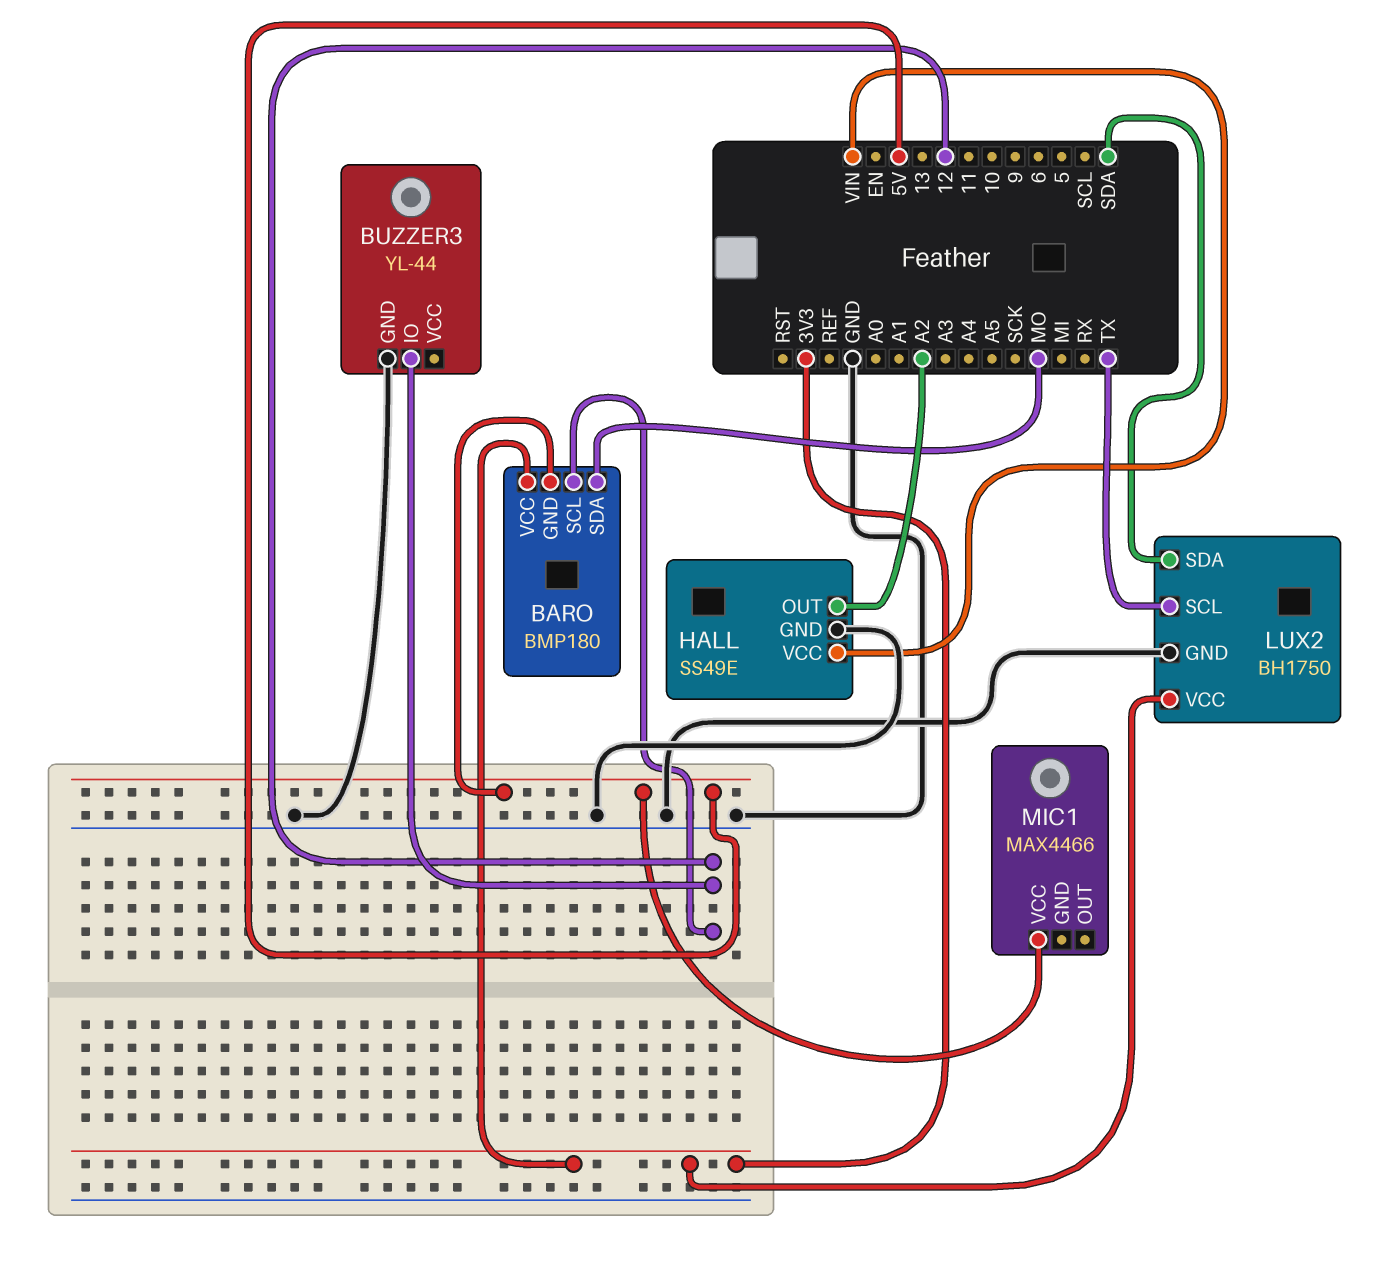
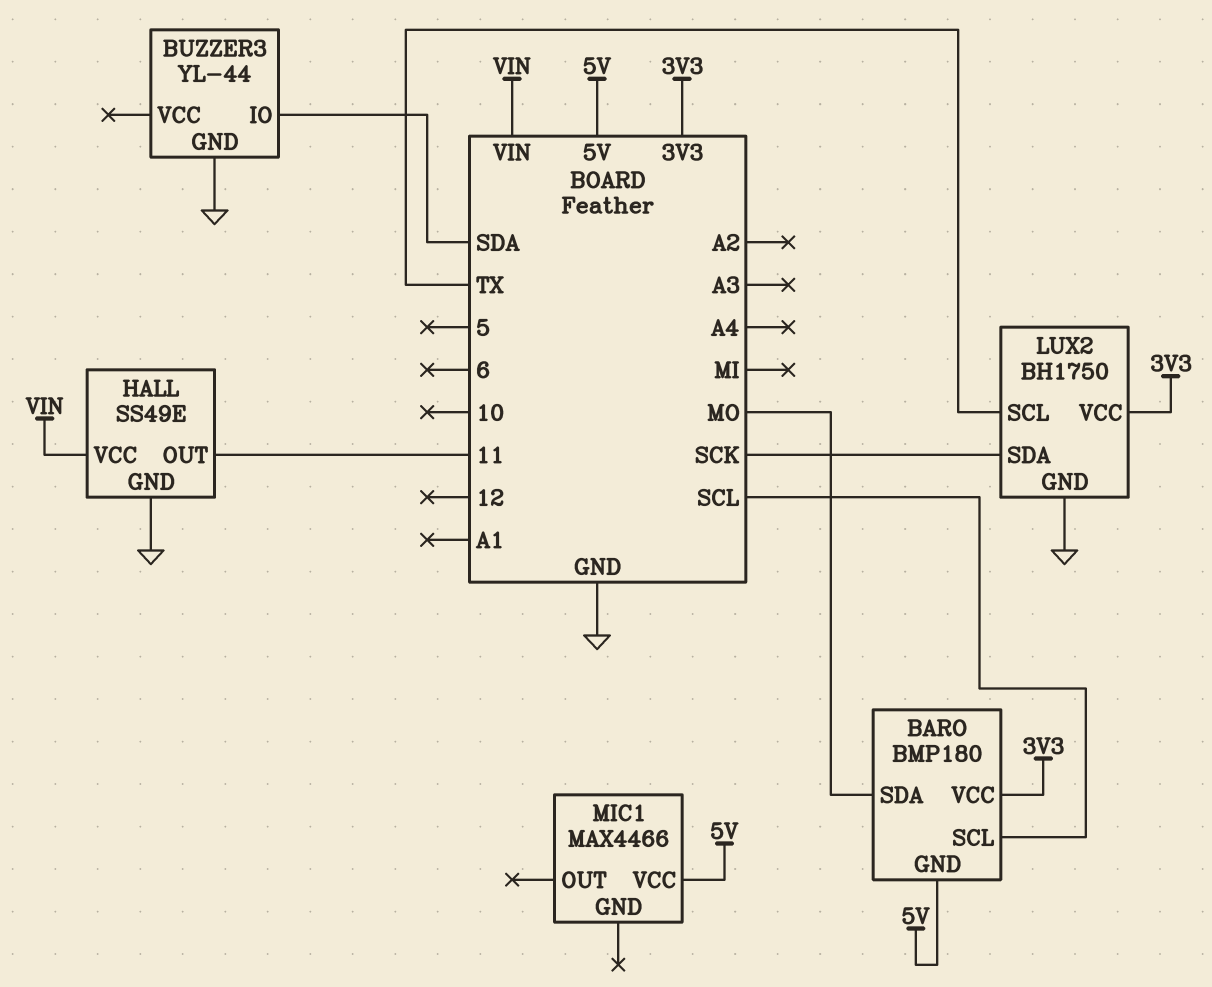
BARO pin SCL: 12 -> SCL
BUZZER3 pin IO: 12 -> SDA
HALL pin OUT: A2 -> 11
LUX2 pin SDA: SDA -> SCK

